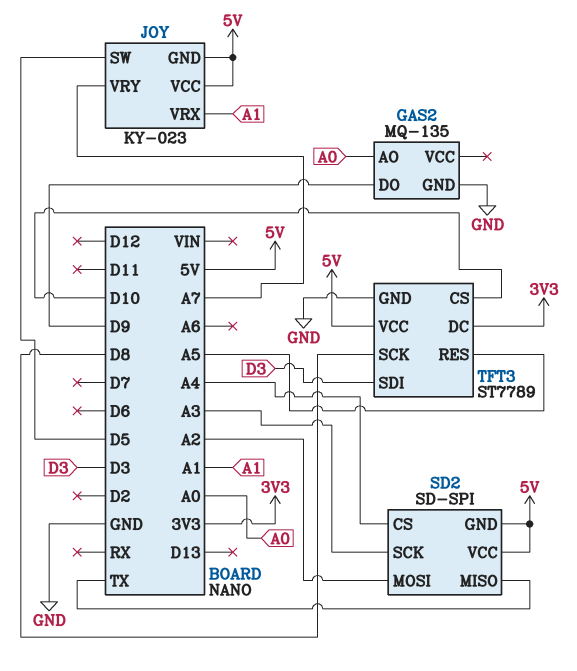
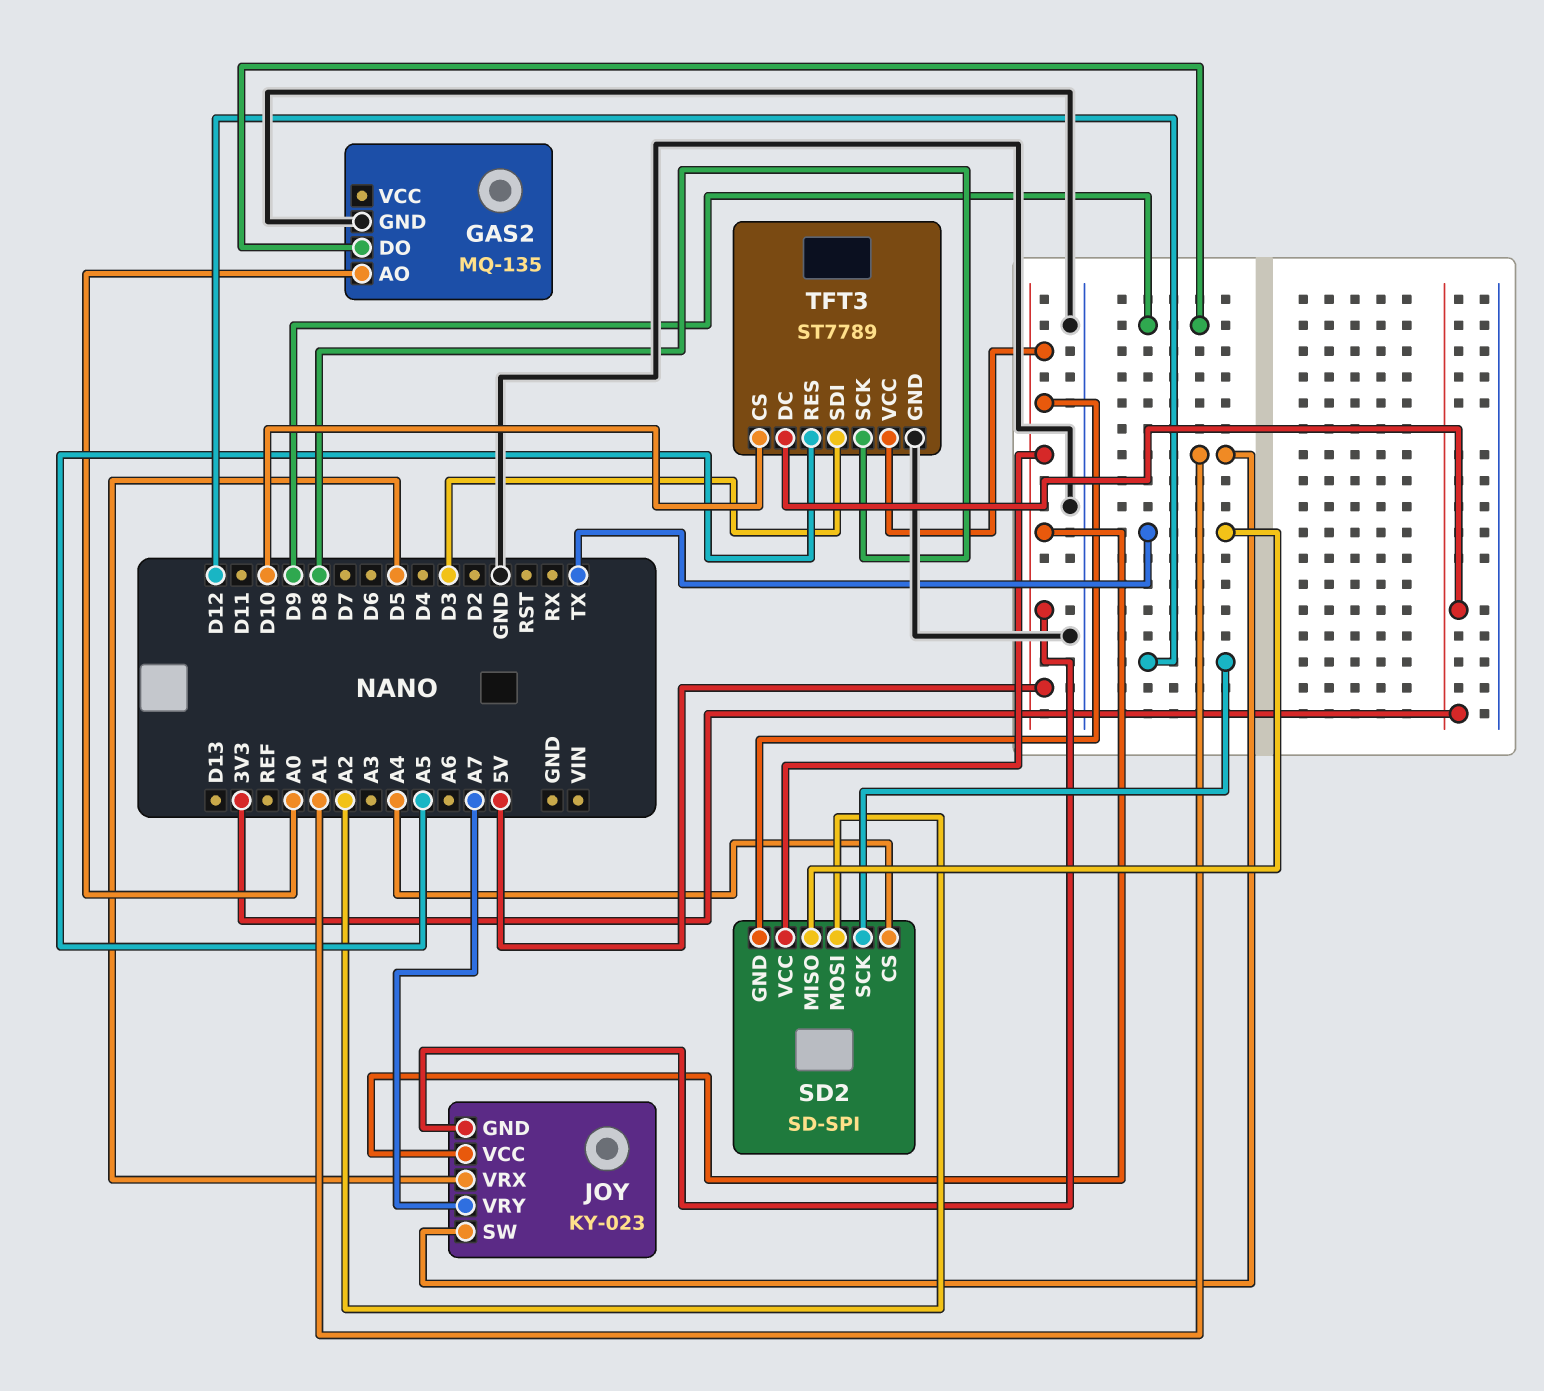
JOY pin SW: D5 -> A1
JOY pin VRX: A1 -> D5
SD2 pin SCK: A3 -> D12

